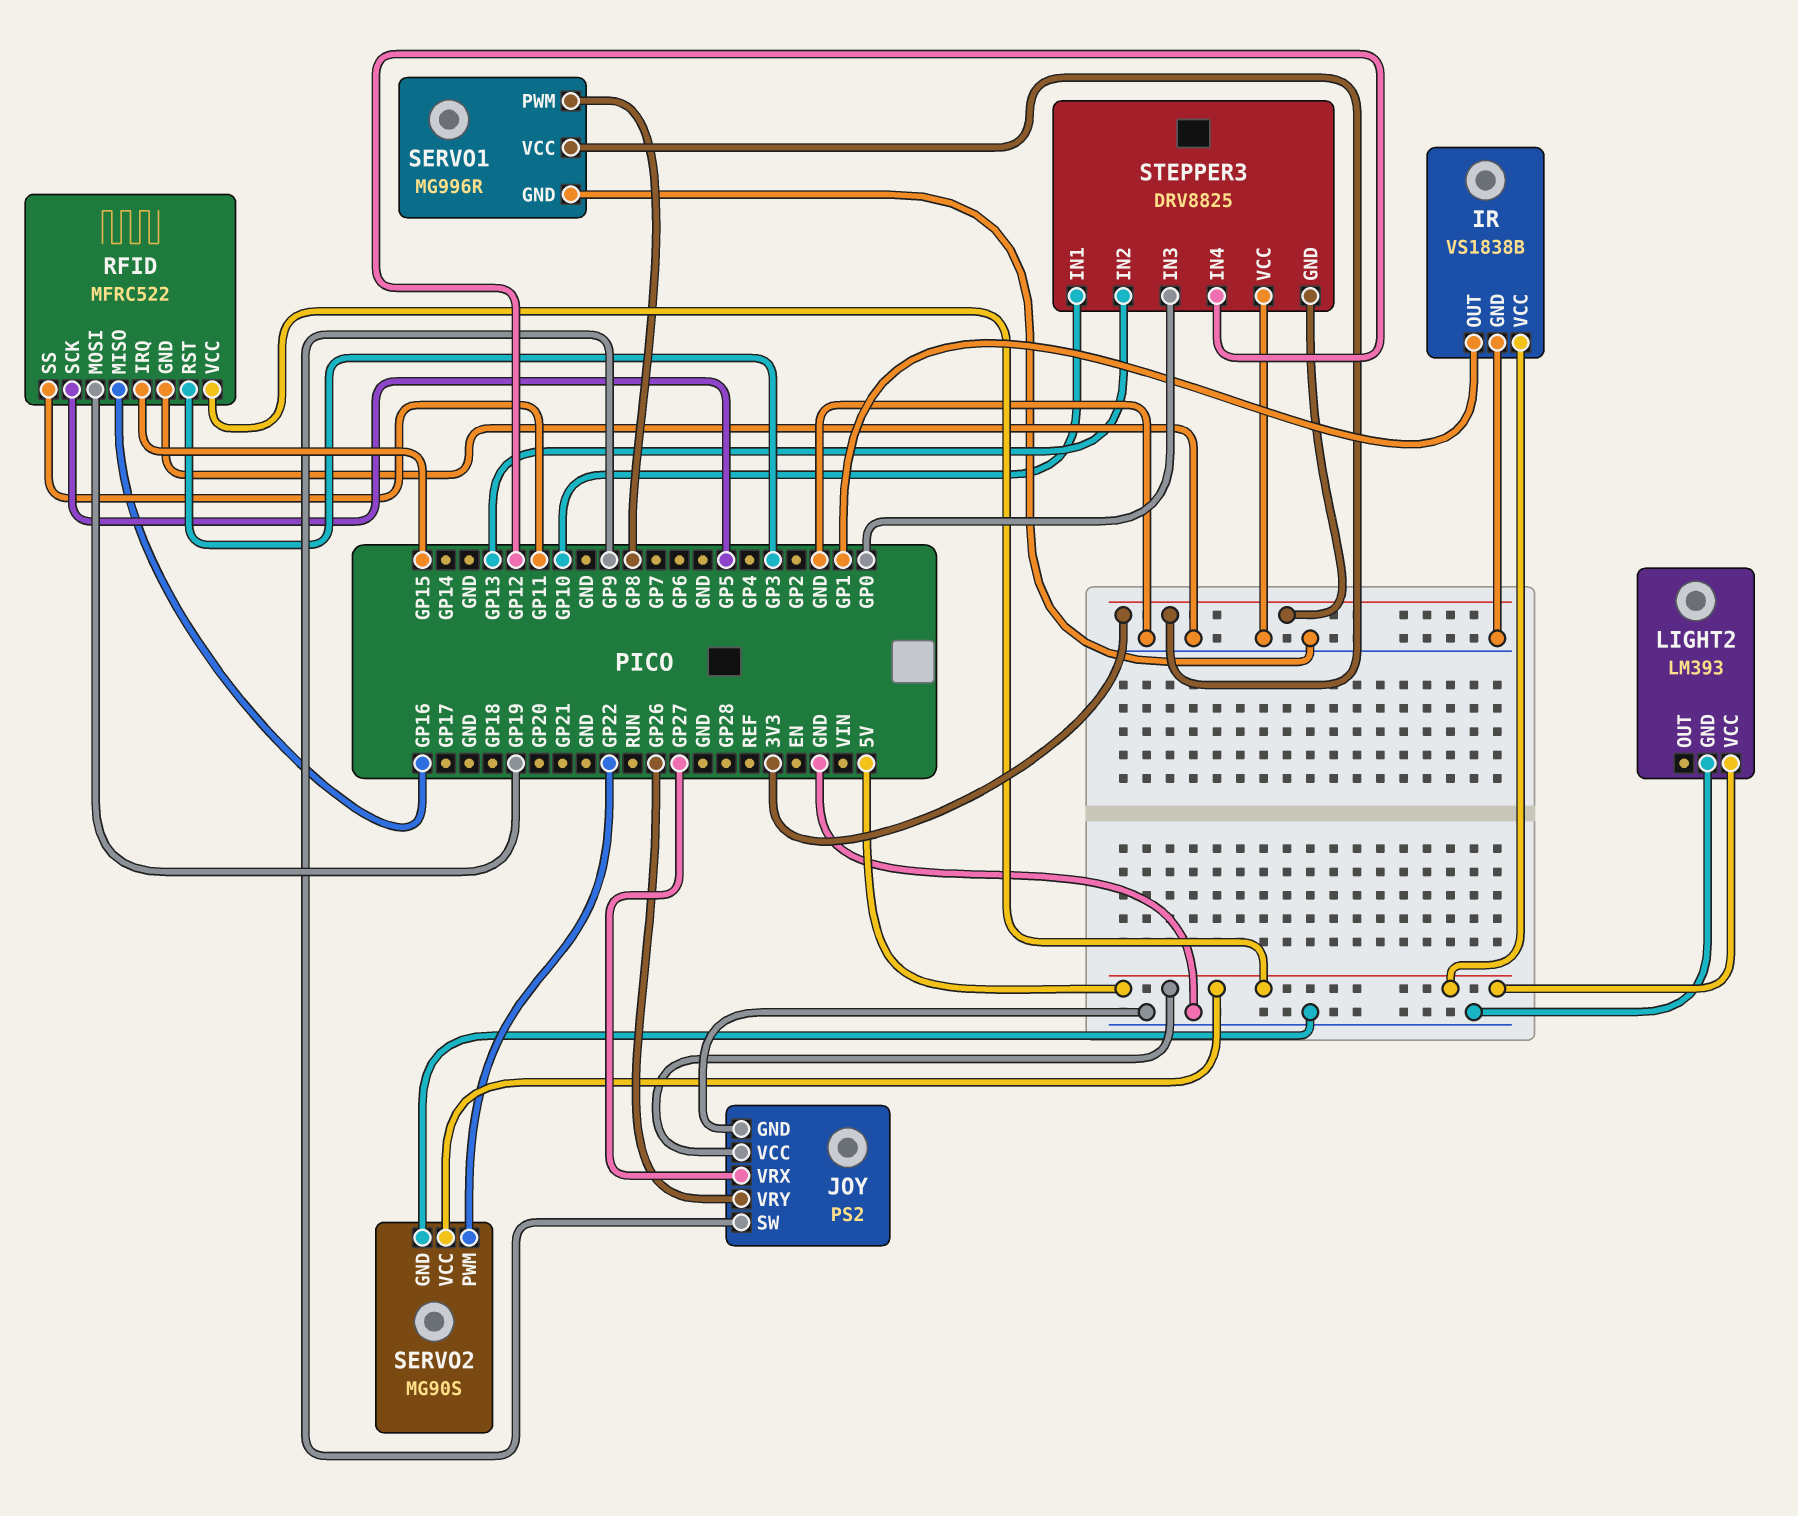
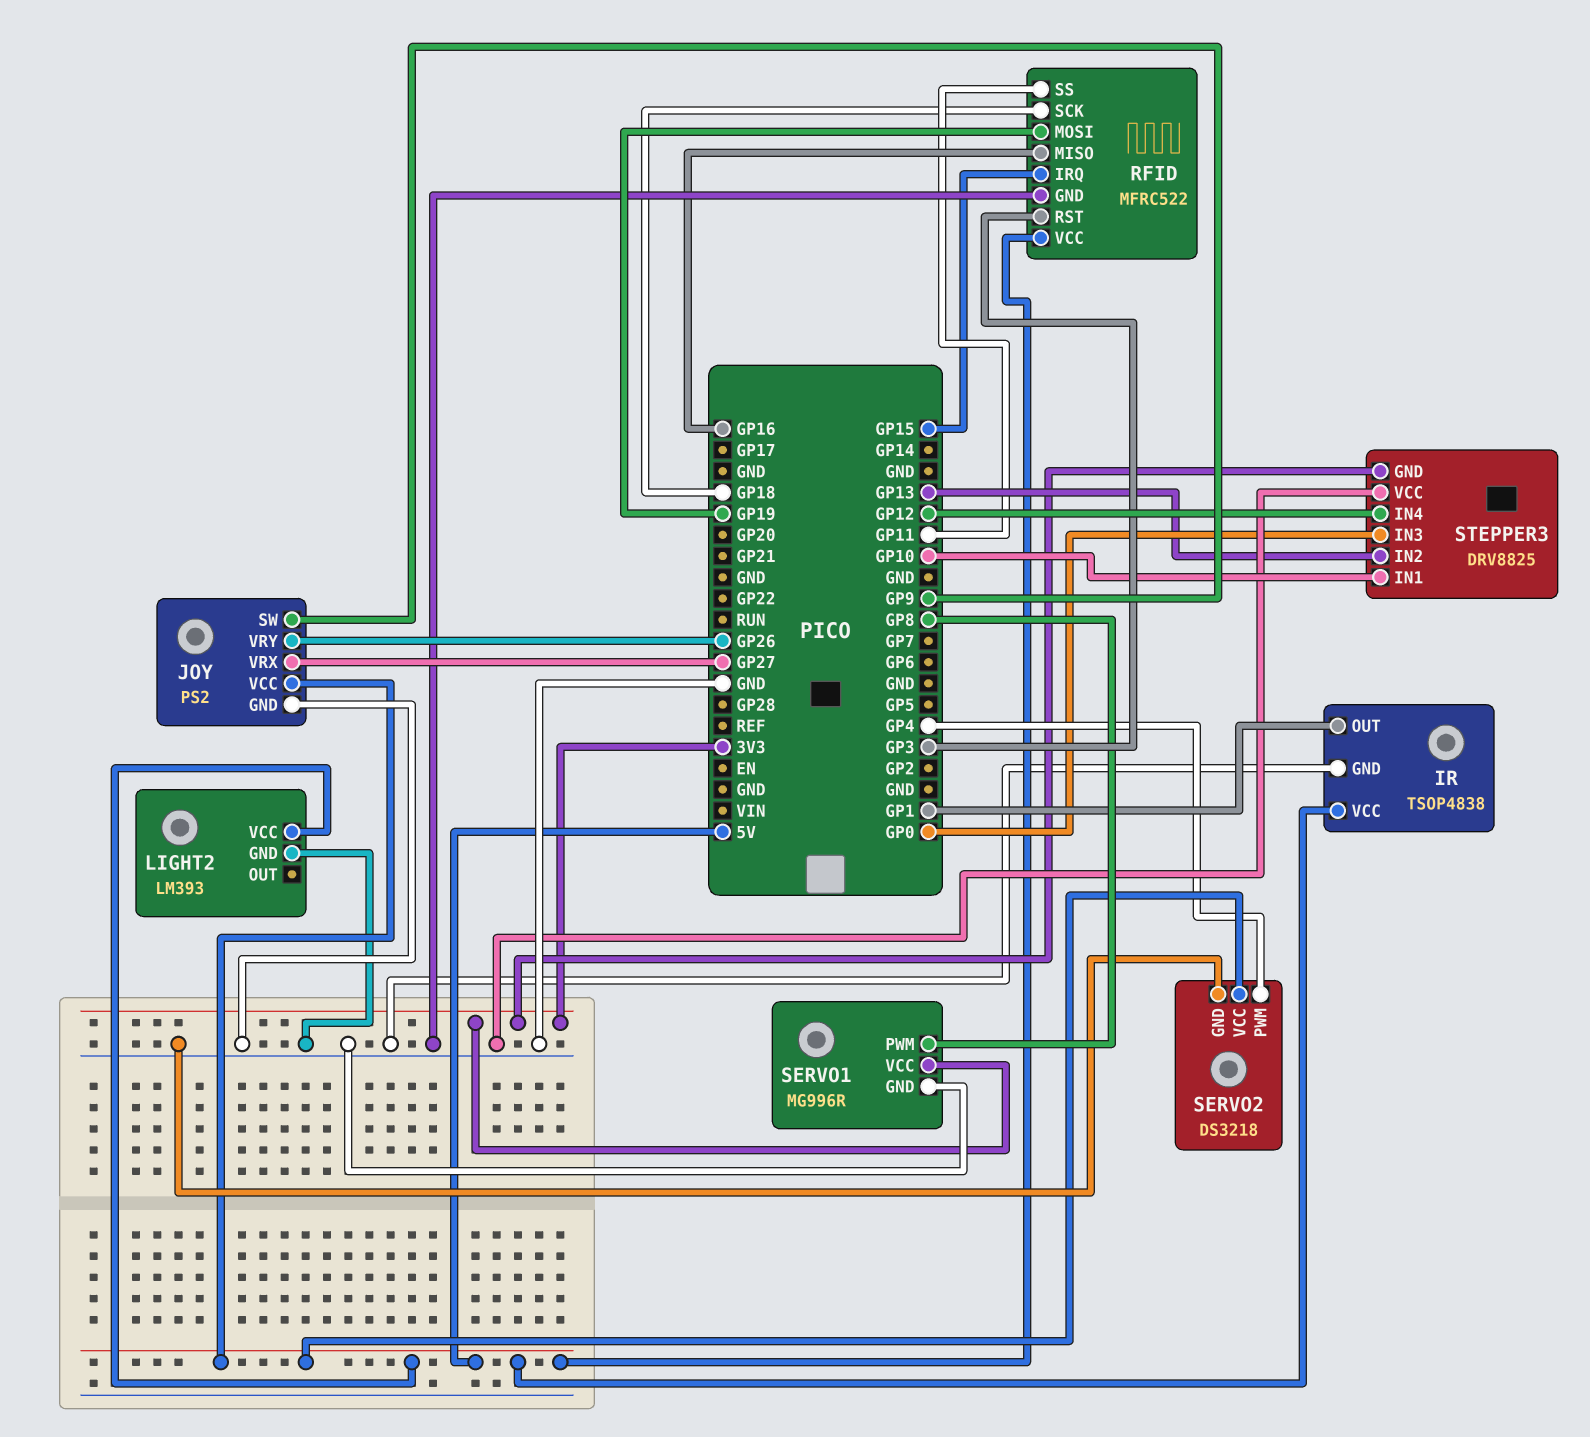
IR: VS1838B -> TSOP4838
RFID pin SCK: GP5 -> GP18
SERVO2: MG90S -> DS3218
SERVO2 pin PWM: GP22 -> GP4

